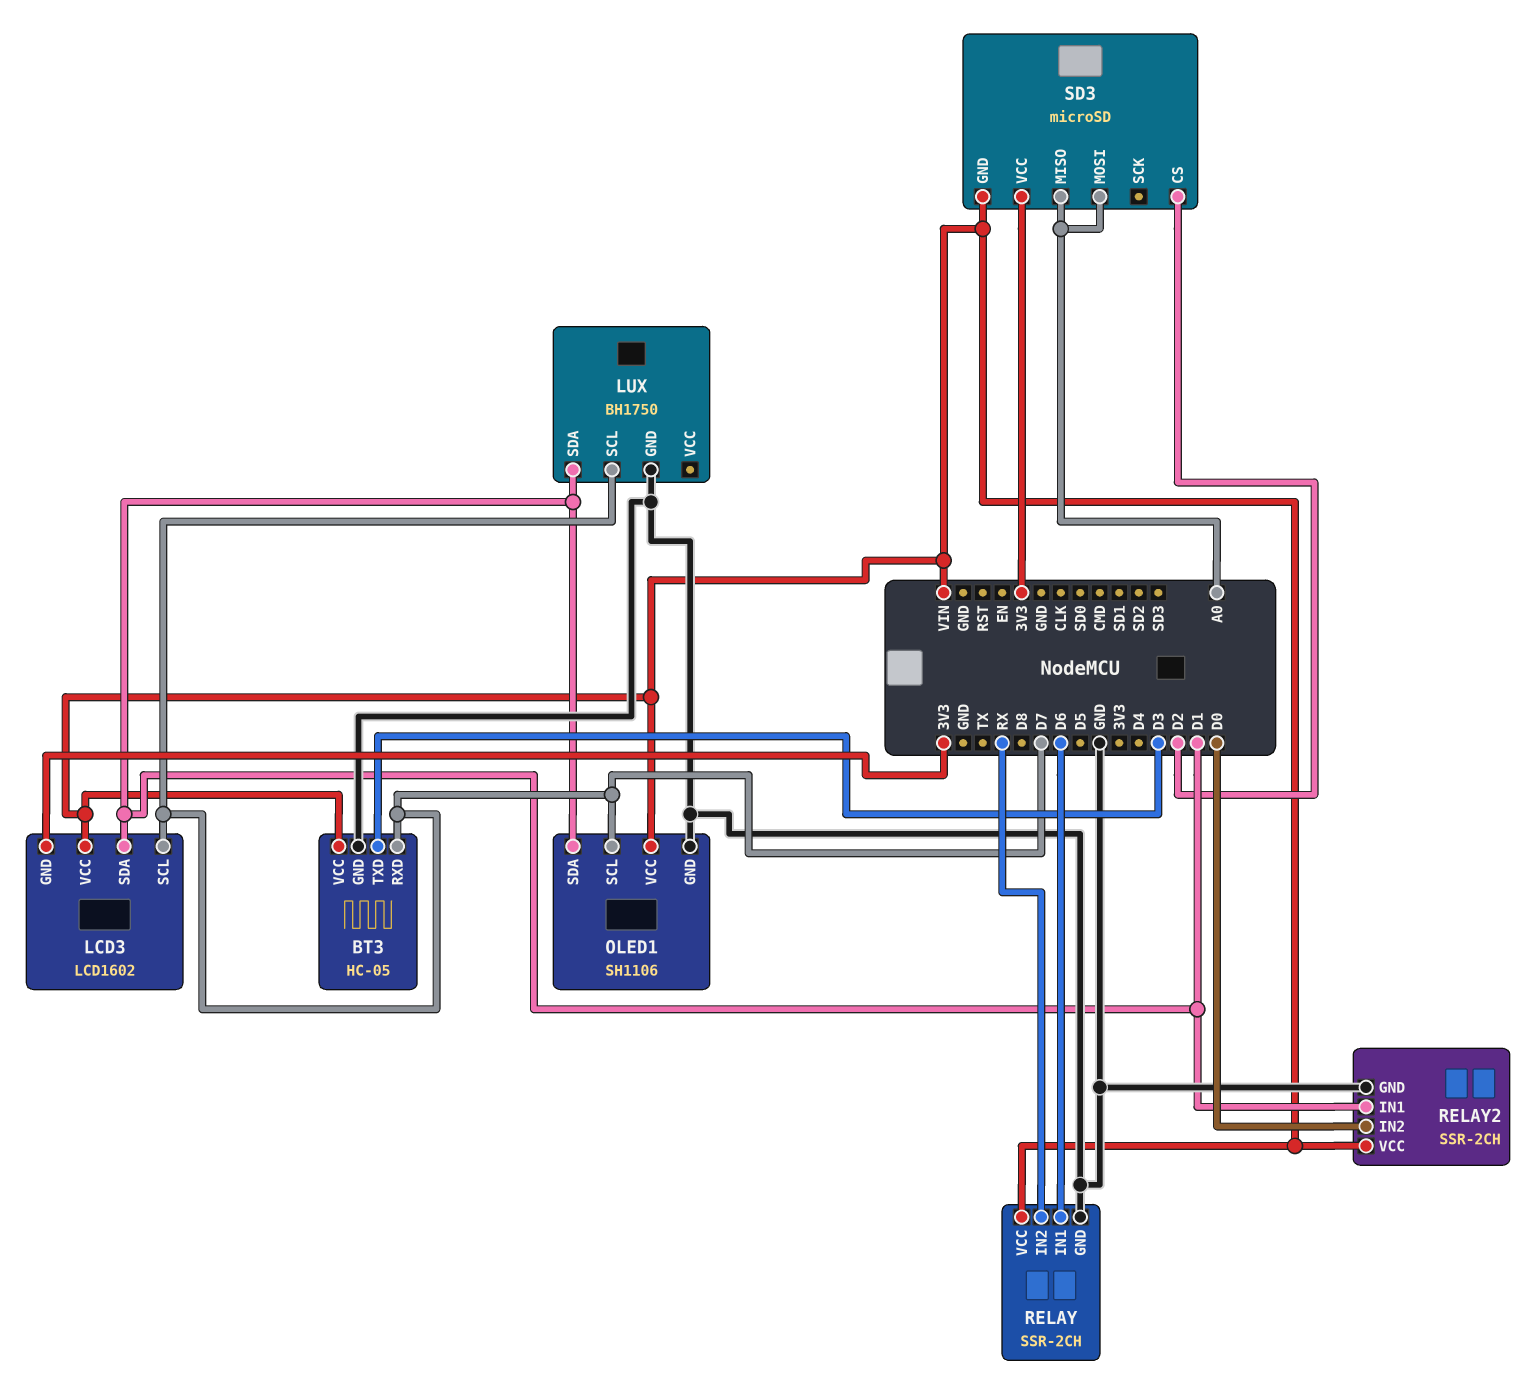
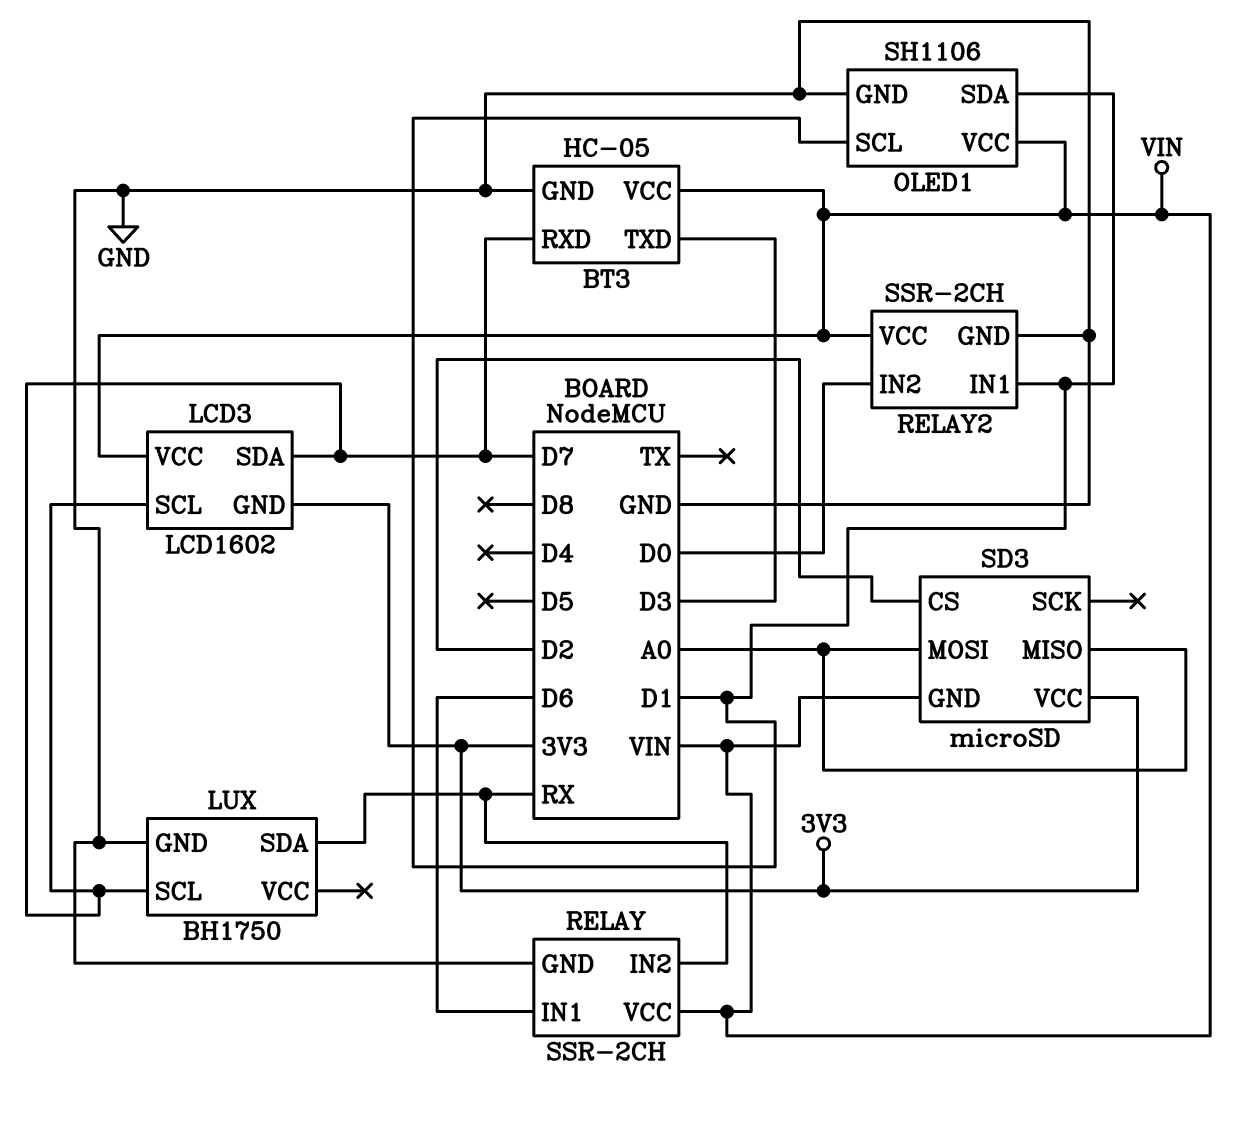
LCD3 pin SDA: D1 -> D7
LUX pin SDA: D1 -> RX
OLED1 pin SCL: D7 -> D1

